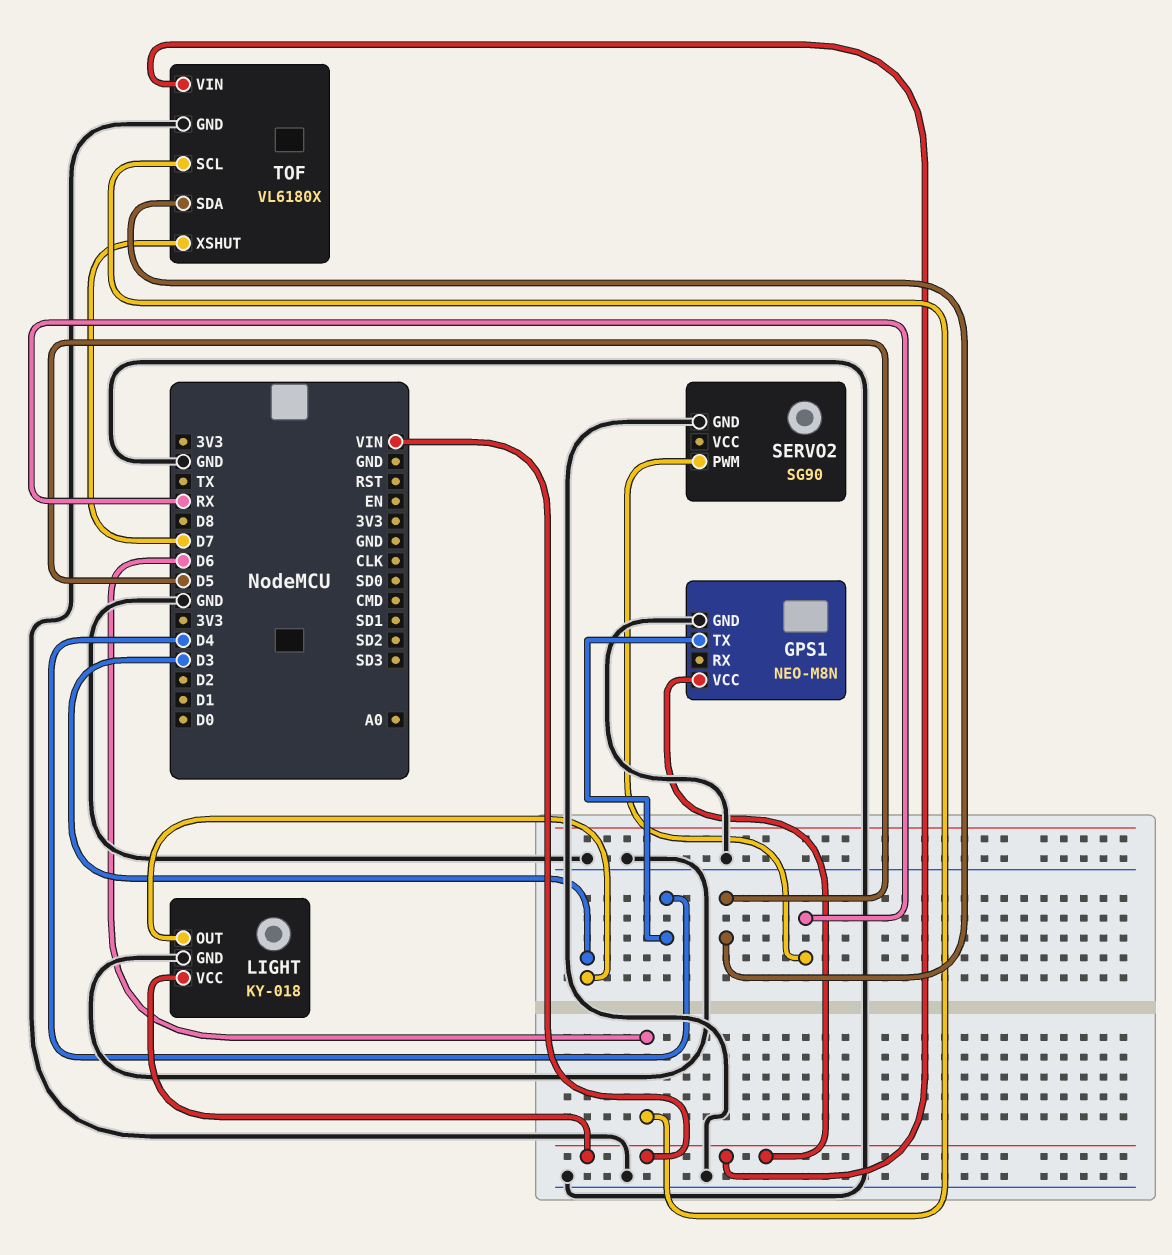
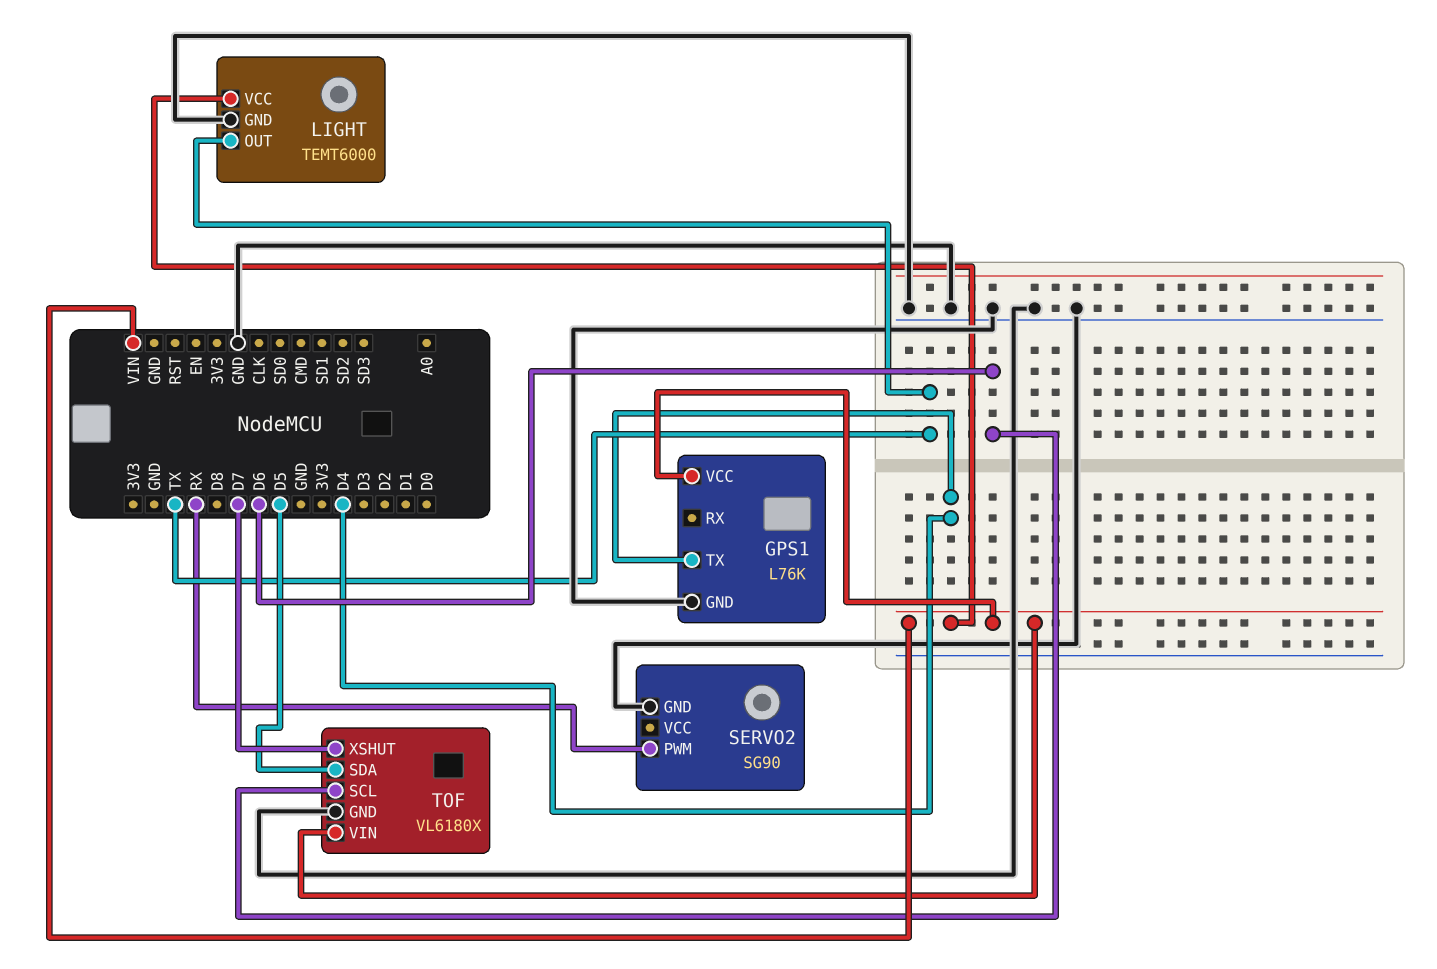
GPS1: NEO-M8N -> L76K
LIGHT: KY-018 -> TEMT6000
LIGHT pin OUT: D3 -> TX

